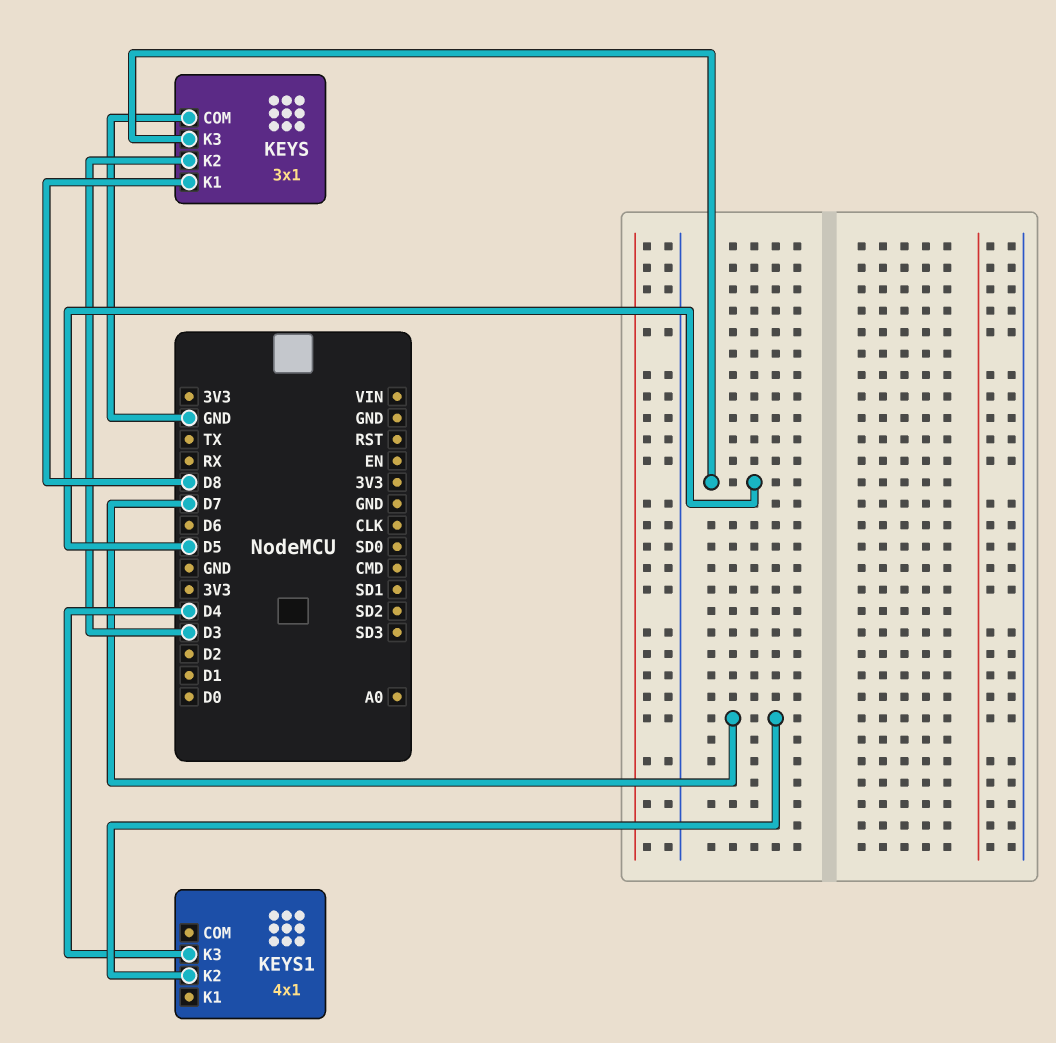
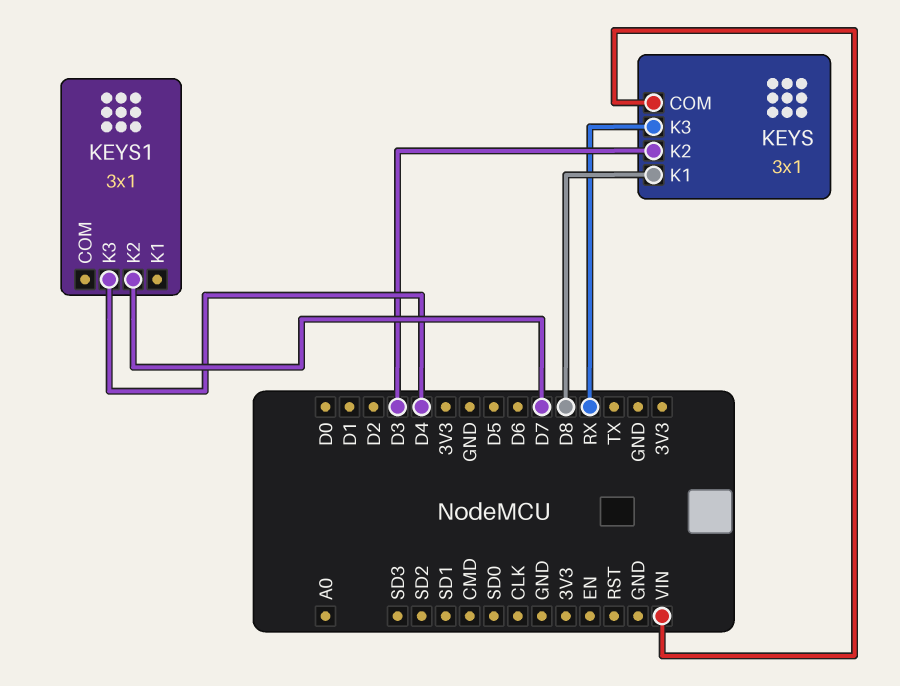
KEYS pin COM: GND -> VIN
KEYS pin K3: D5 -> RX
KEYS1: 4x1 -> 3x1

